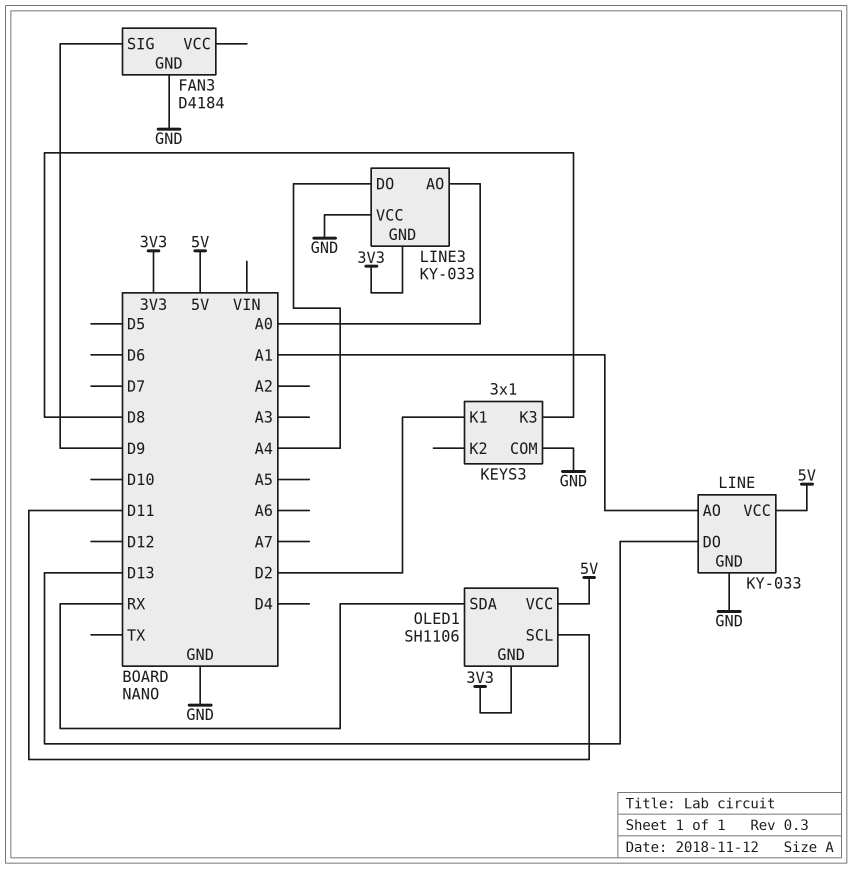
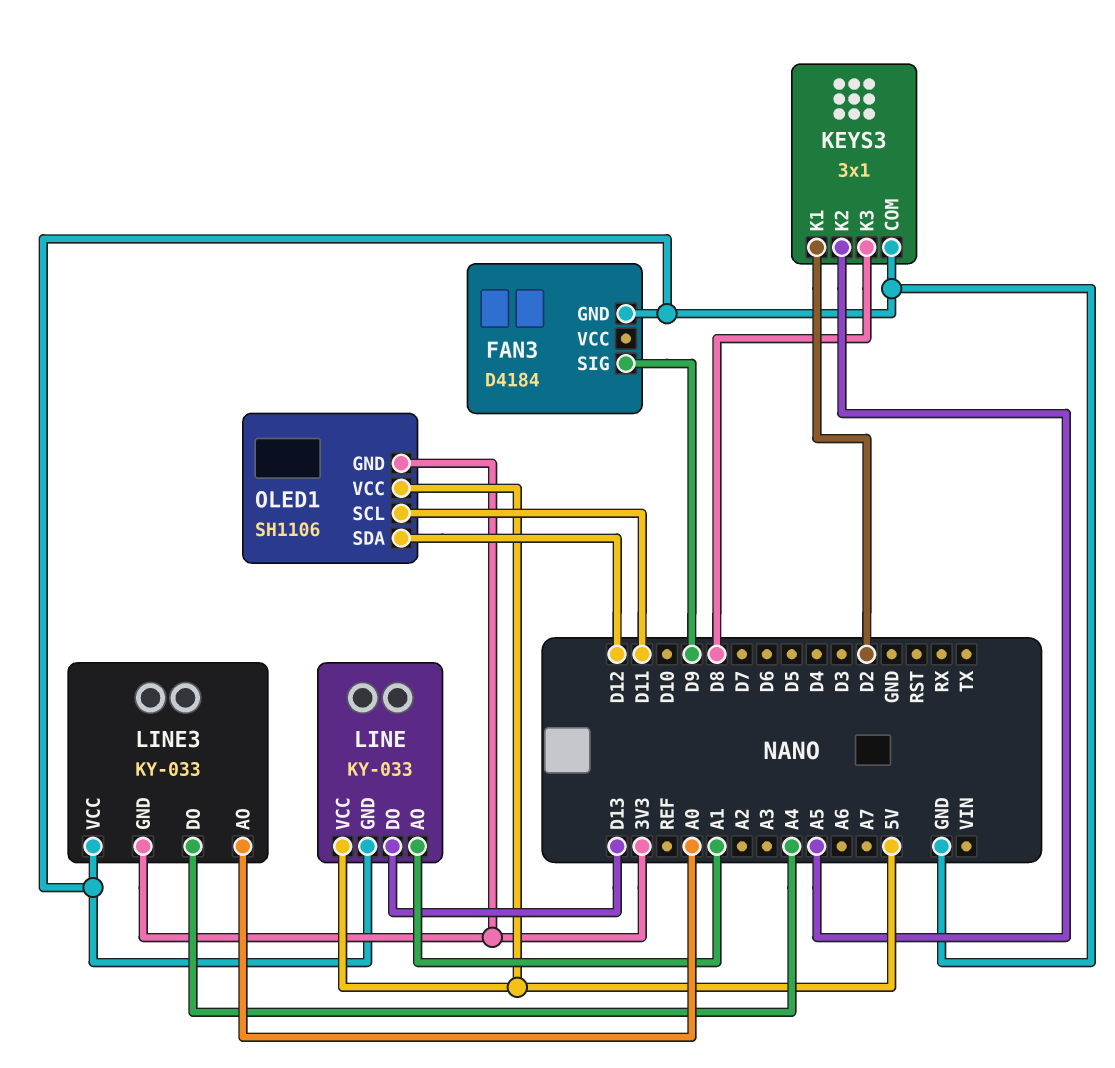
KEYS3 pin K2: none -> A5
OLED1 pin SDA: RX -> D12

